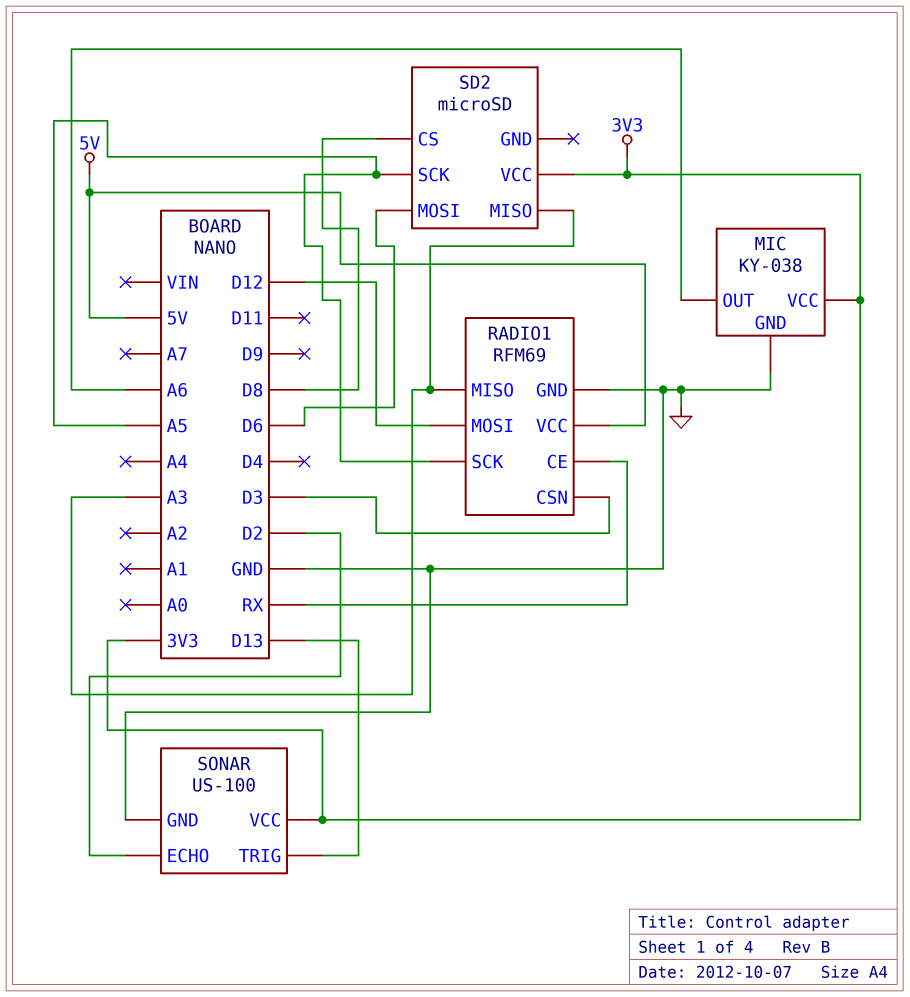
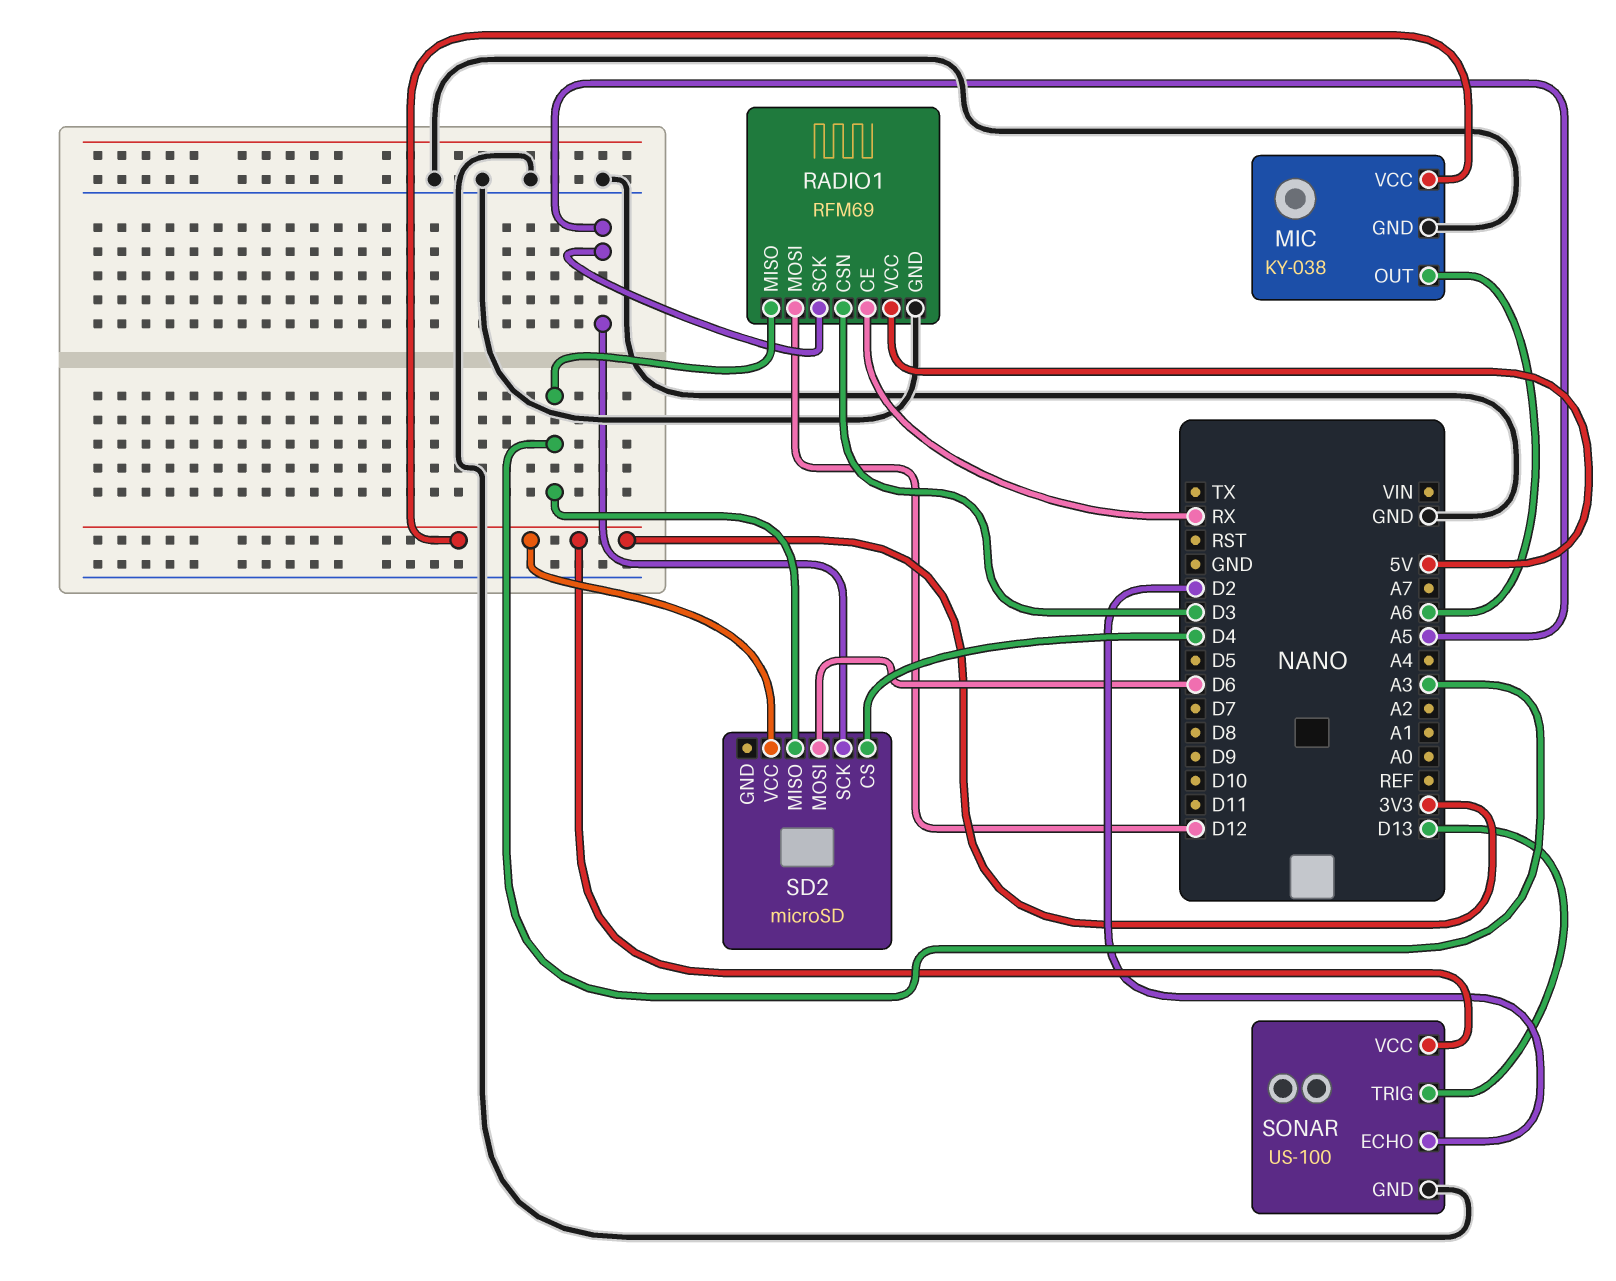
SD2 pin CS: D8 -> D4

